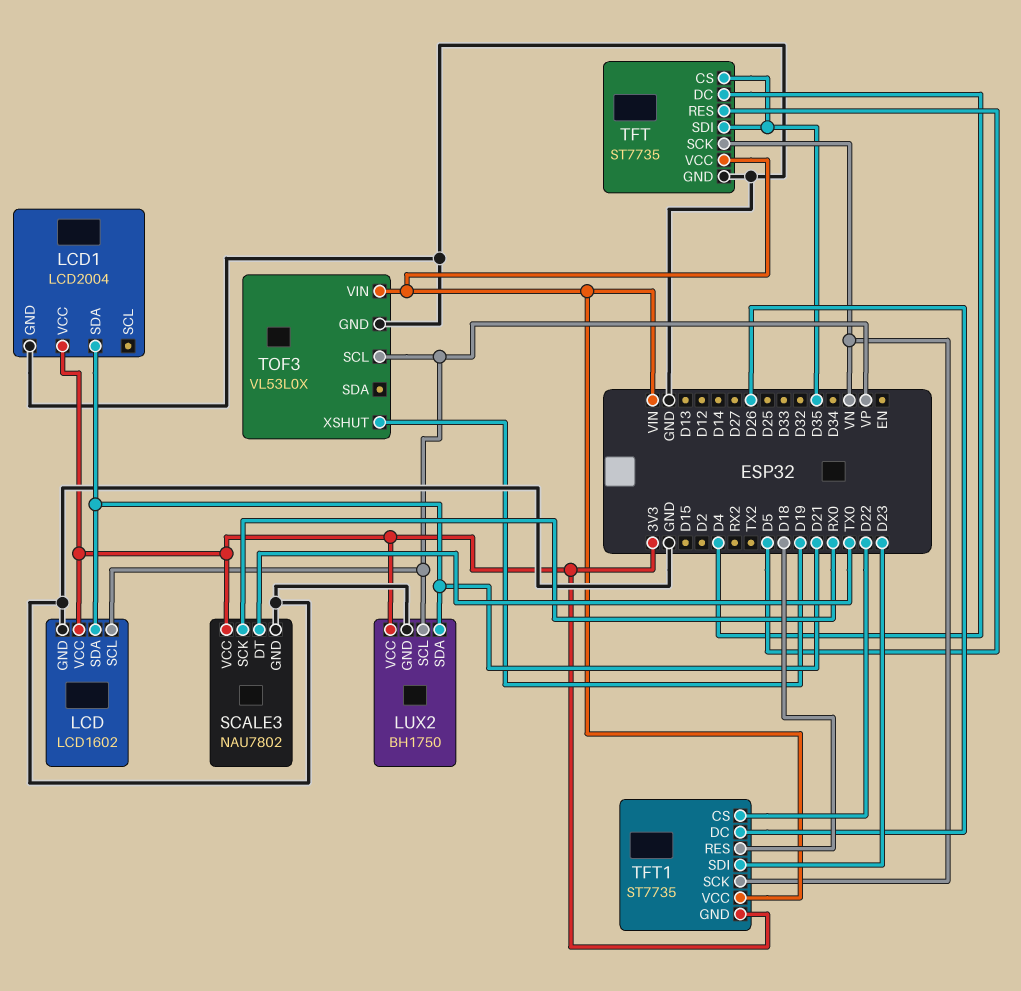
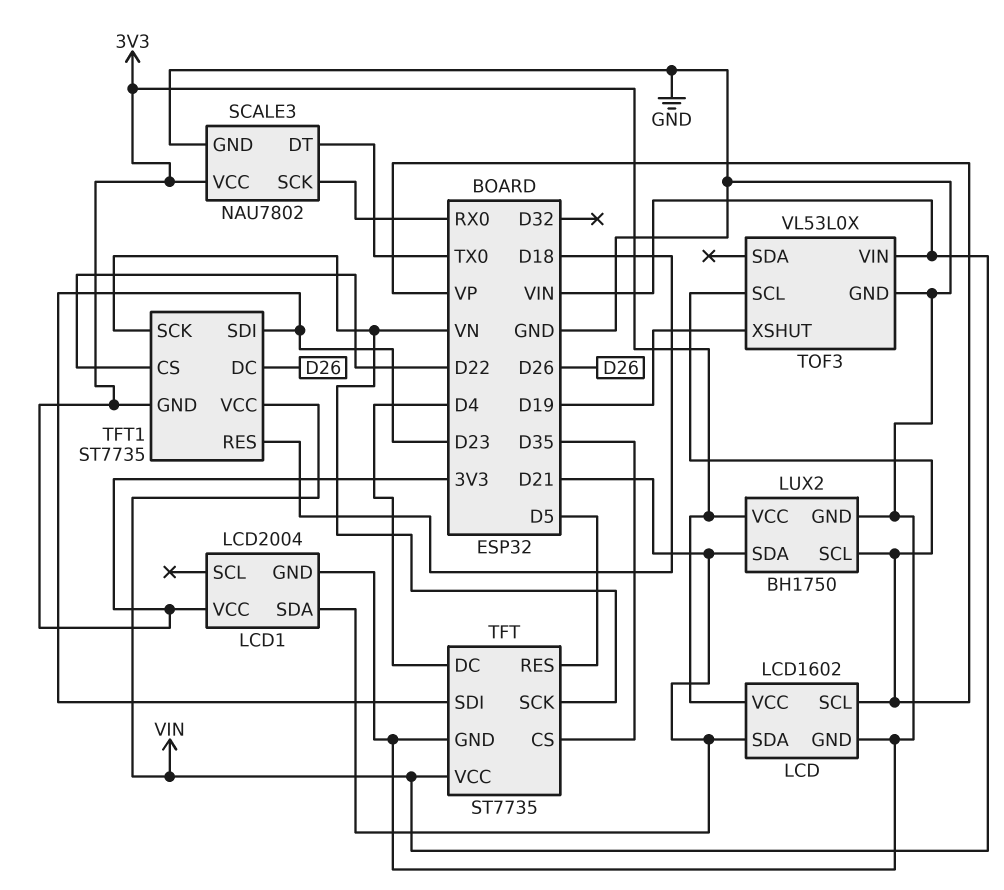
TFT pin SDI: D35 -> D23

